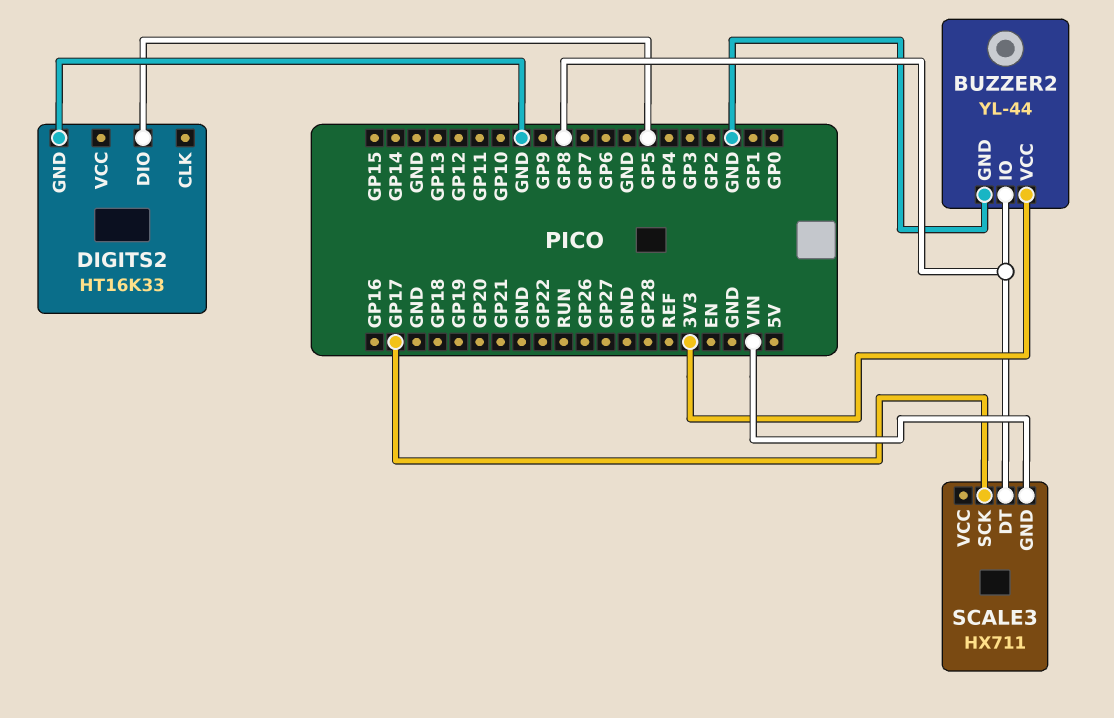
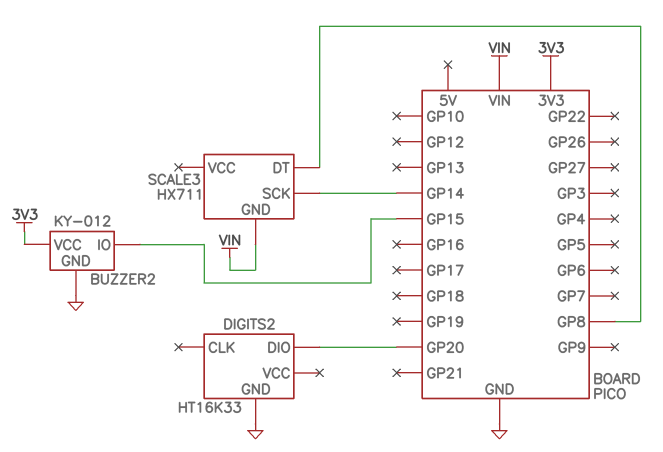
BUZZER2: YL-44 -> KY-012
BUZZER2 pin IO: GP8 -> GP15
DIGITS2 pin DIO: GP5 -> GP20
SCALE3 pin SCK: GP17 -> GP14

